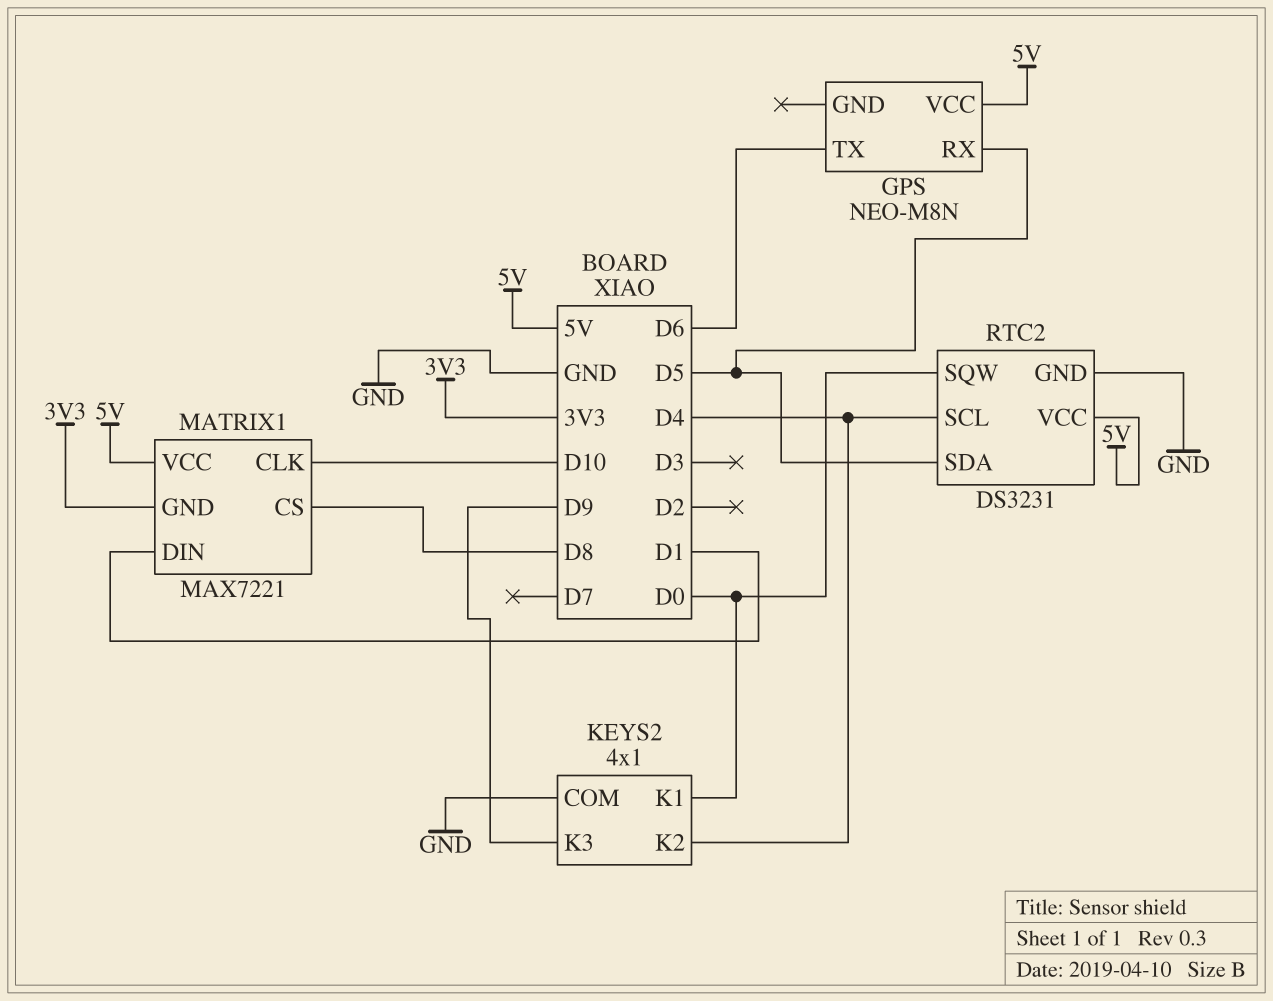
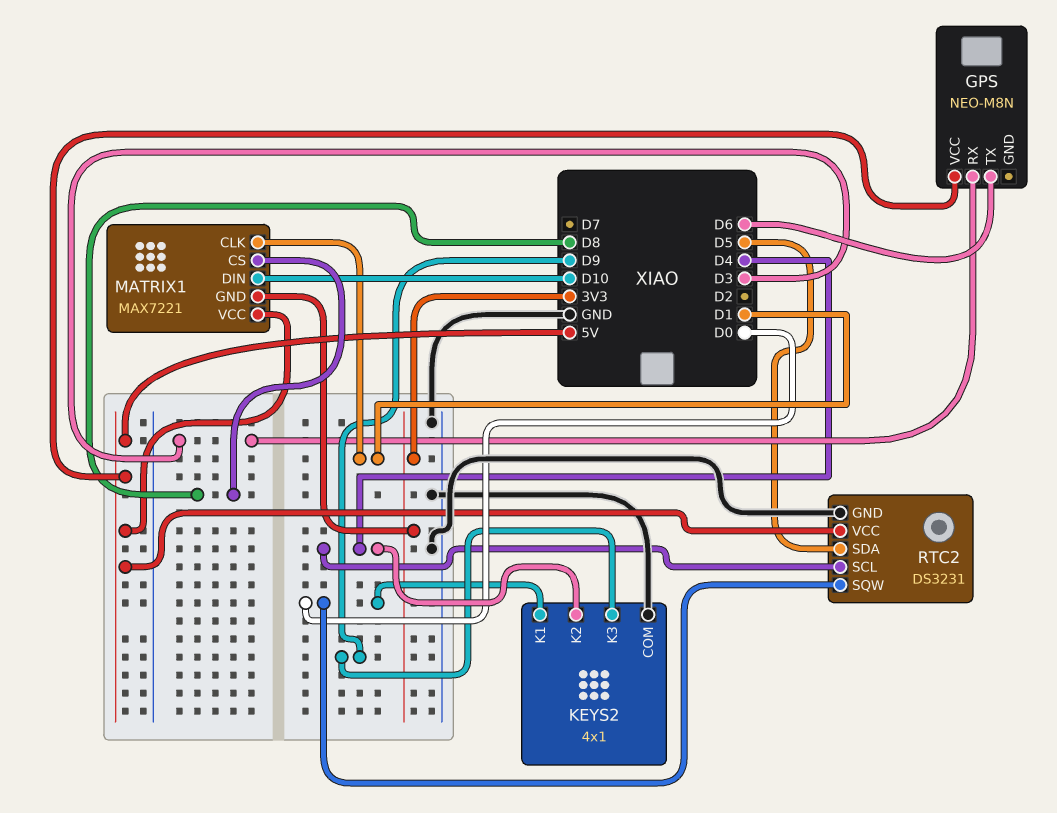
GPS pin RX: D5 -> D3
MATRIX1 pin CLK: D10 -> D1
MATRIX1 pin DIN: D1 -> D10

